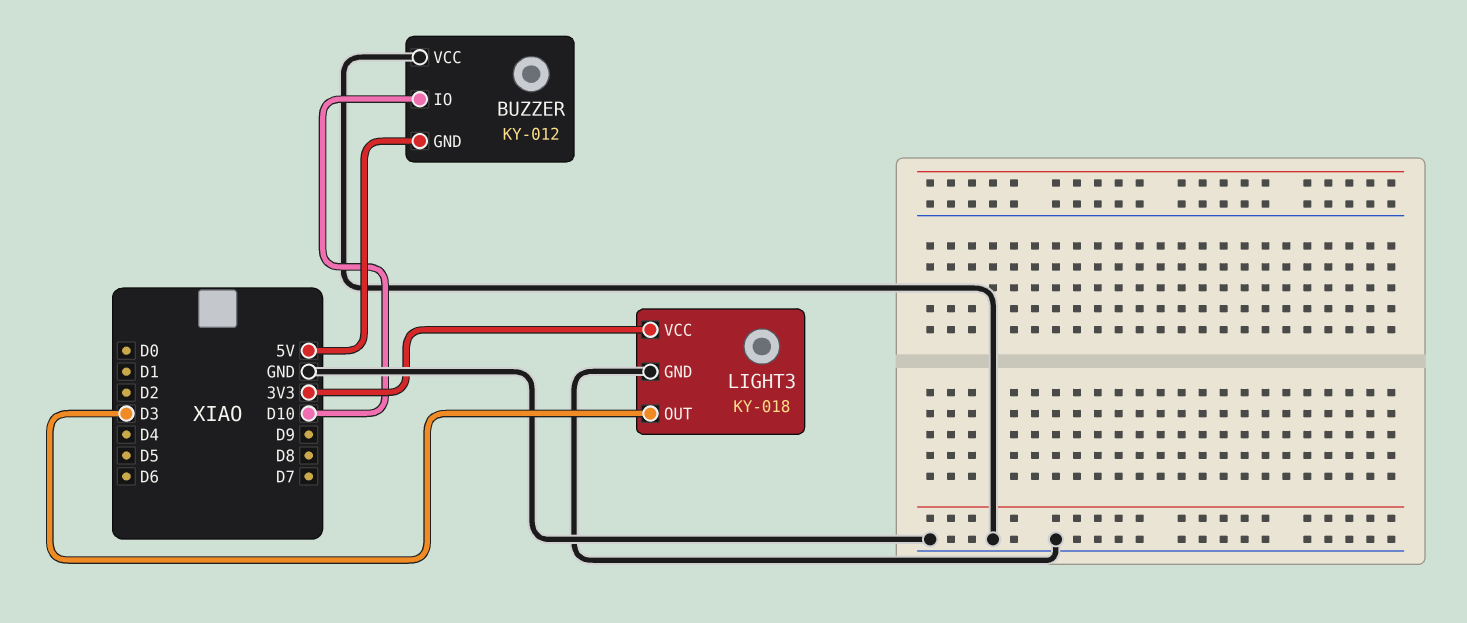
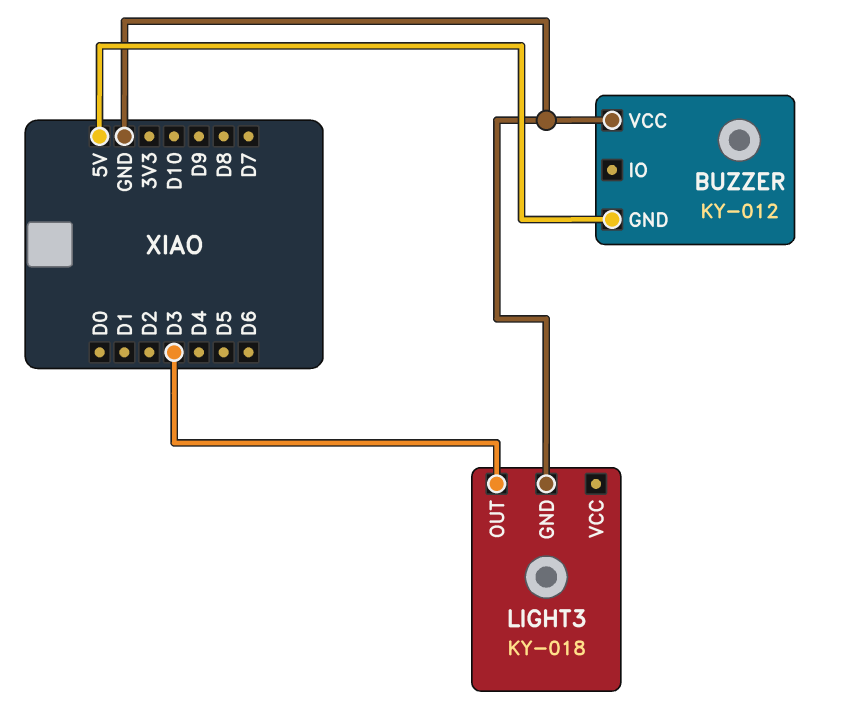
BUZZER pin IO: D10 -> none
LIGHT3 pin VCC: 3V3 -> none

